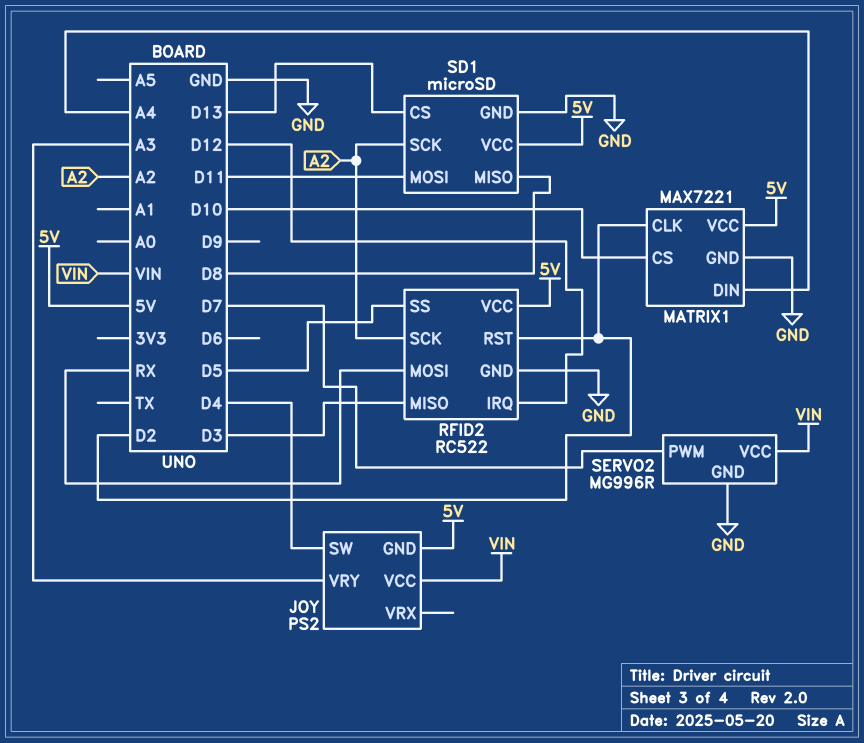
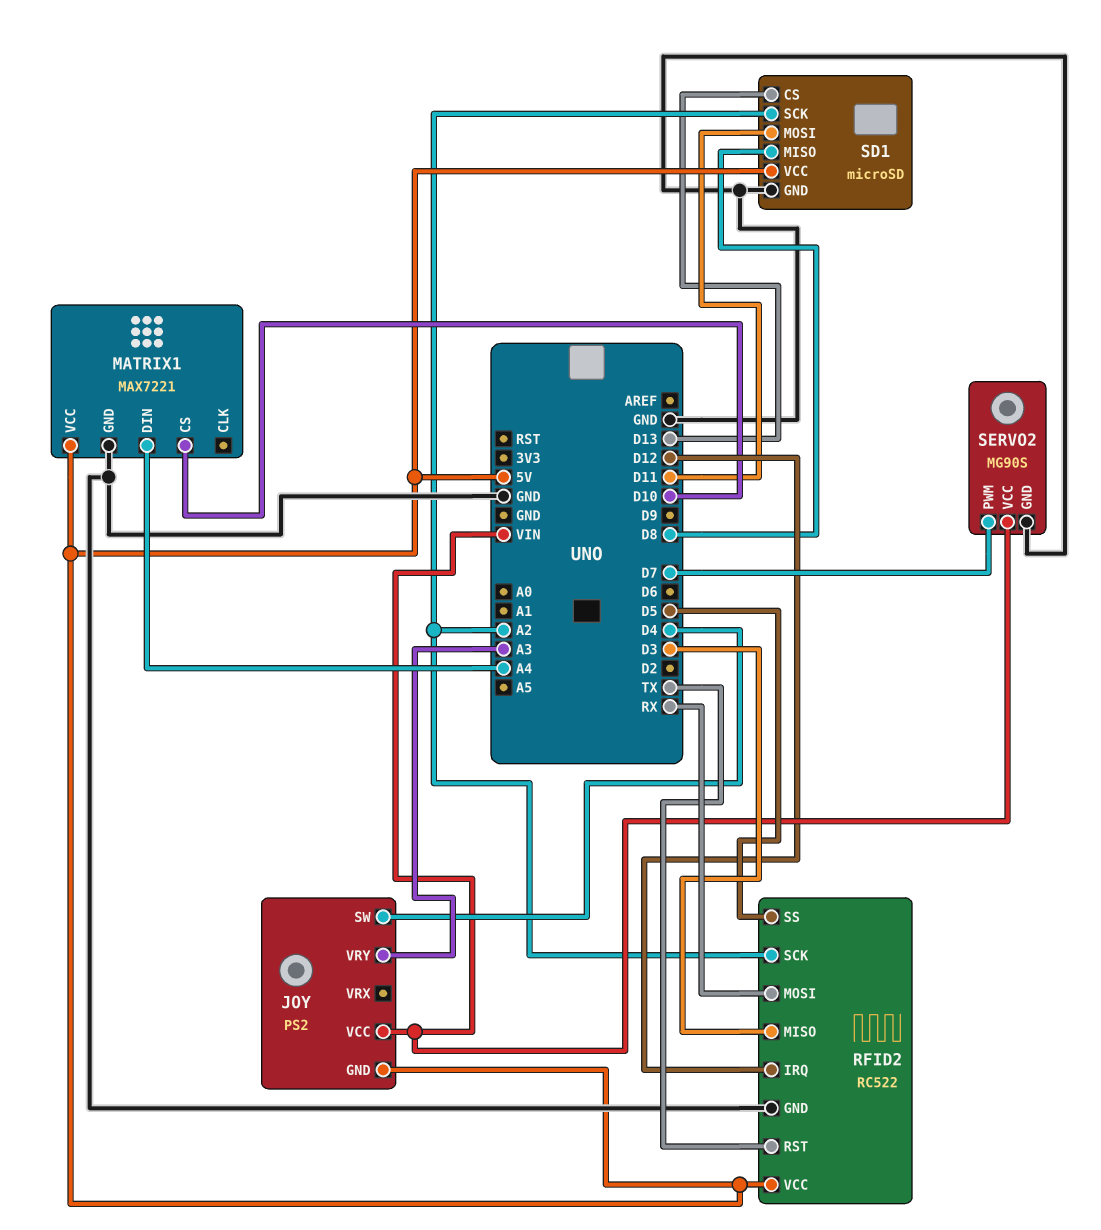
MATRIX1 pin CLK: D2 -> none
RFID2 pin RST: D2 -> TX
SERVO2: MG996R -> MG90S

